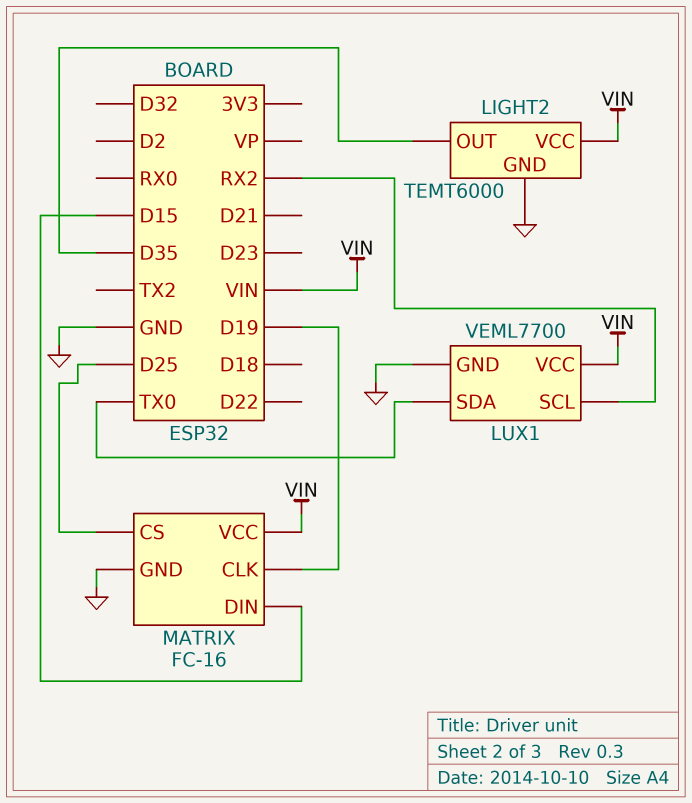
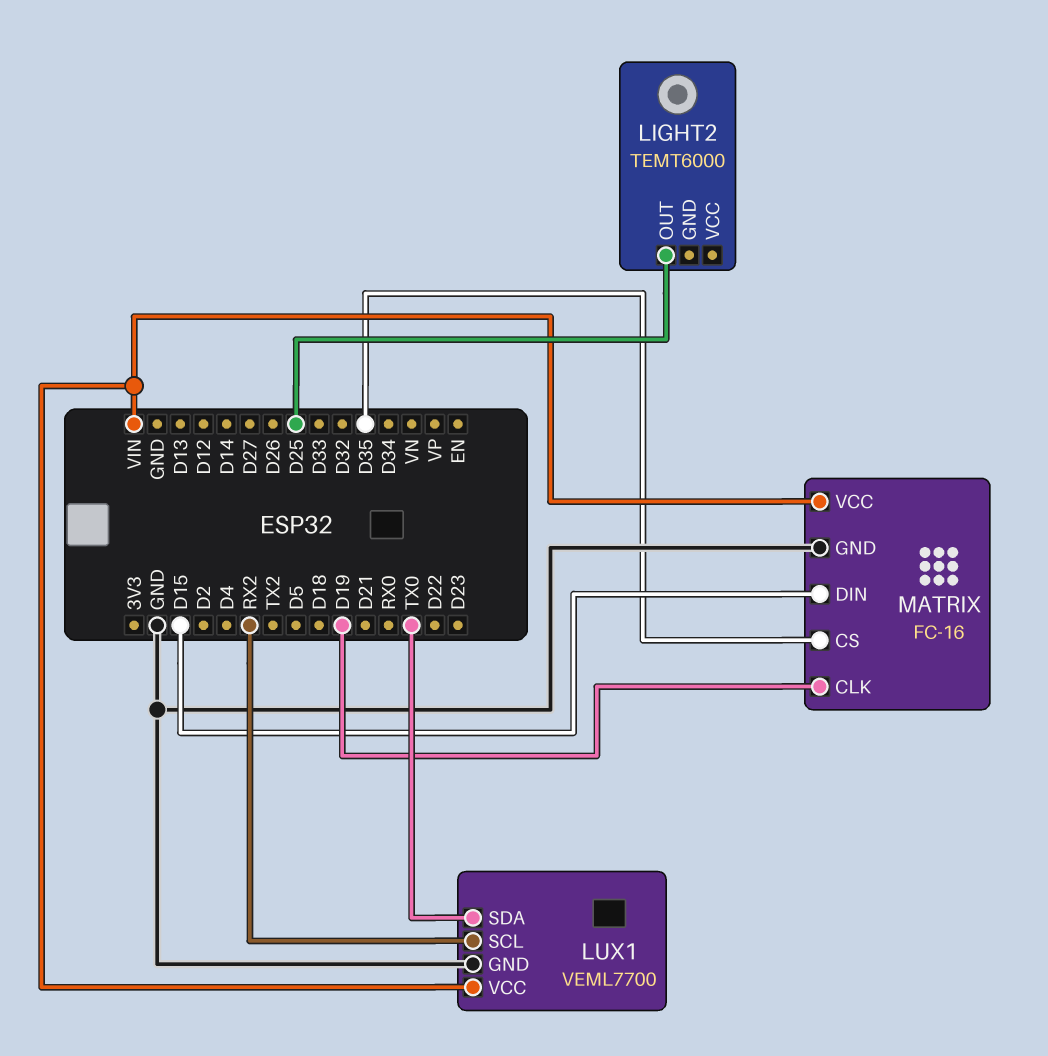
LIGHT2 pin GND: GND -> none
LIGHT2 pin OUT: D35 -> D25
LIGHT2 pin VCC: VIN -> none
MATRIX pin CS: D25 -> D35

